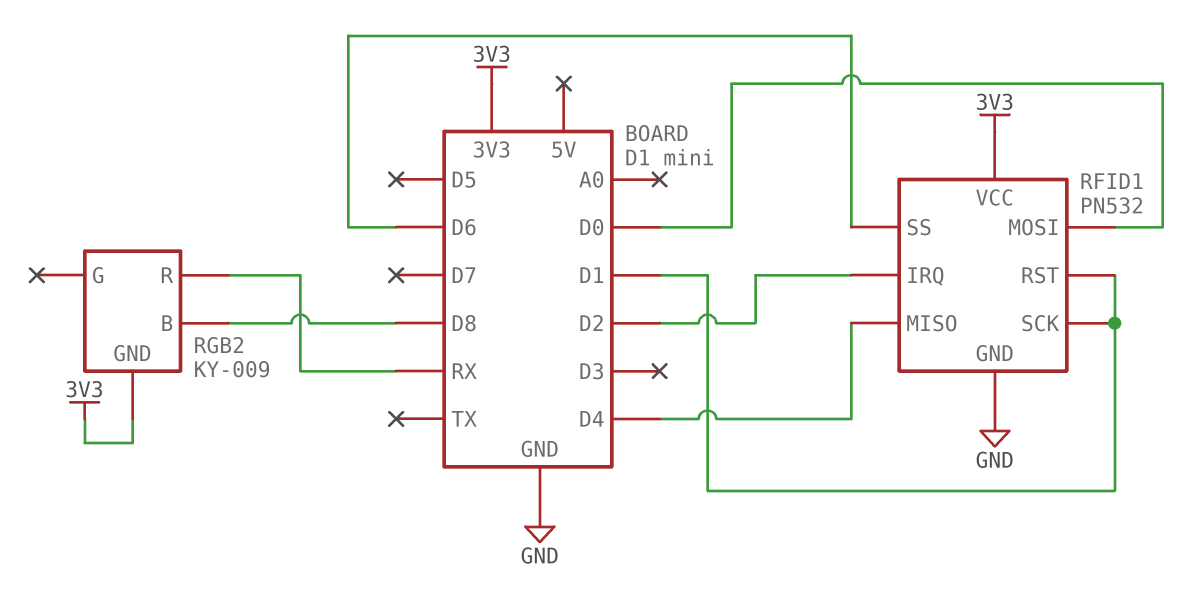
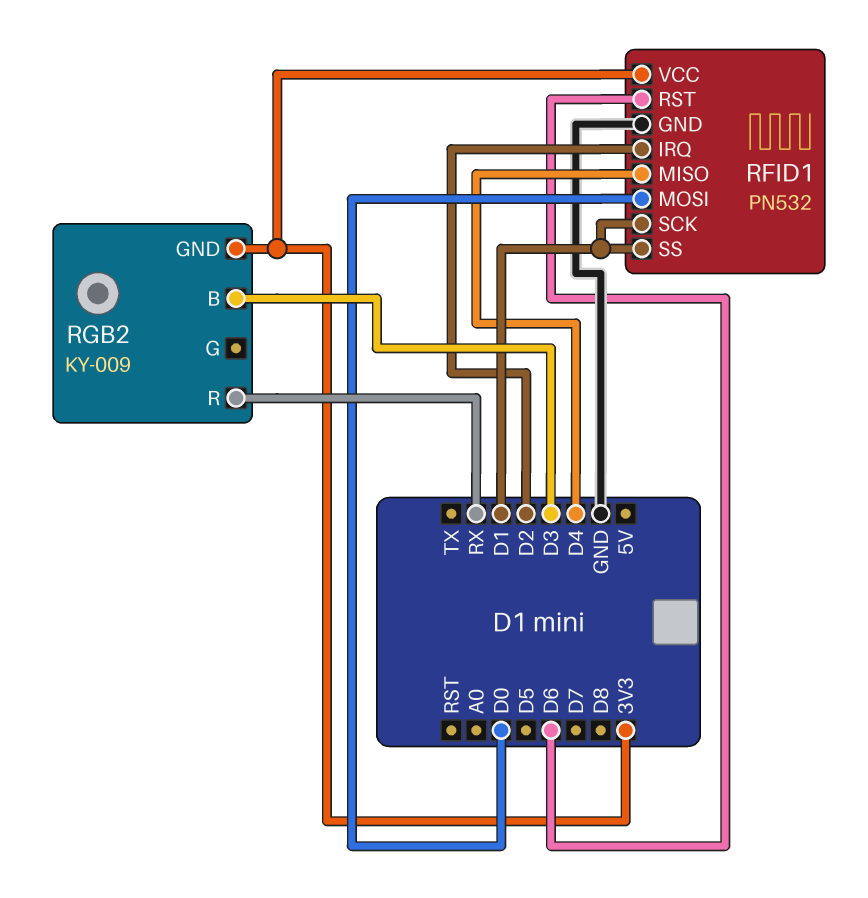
RFID1 pin RST: D1 -> D6
RFID1 pin SS: D6 -> D1
RGB2 pin B: D8 -> D3

